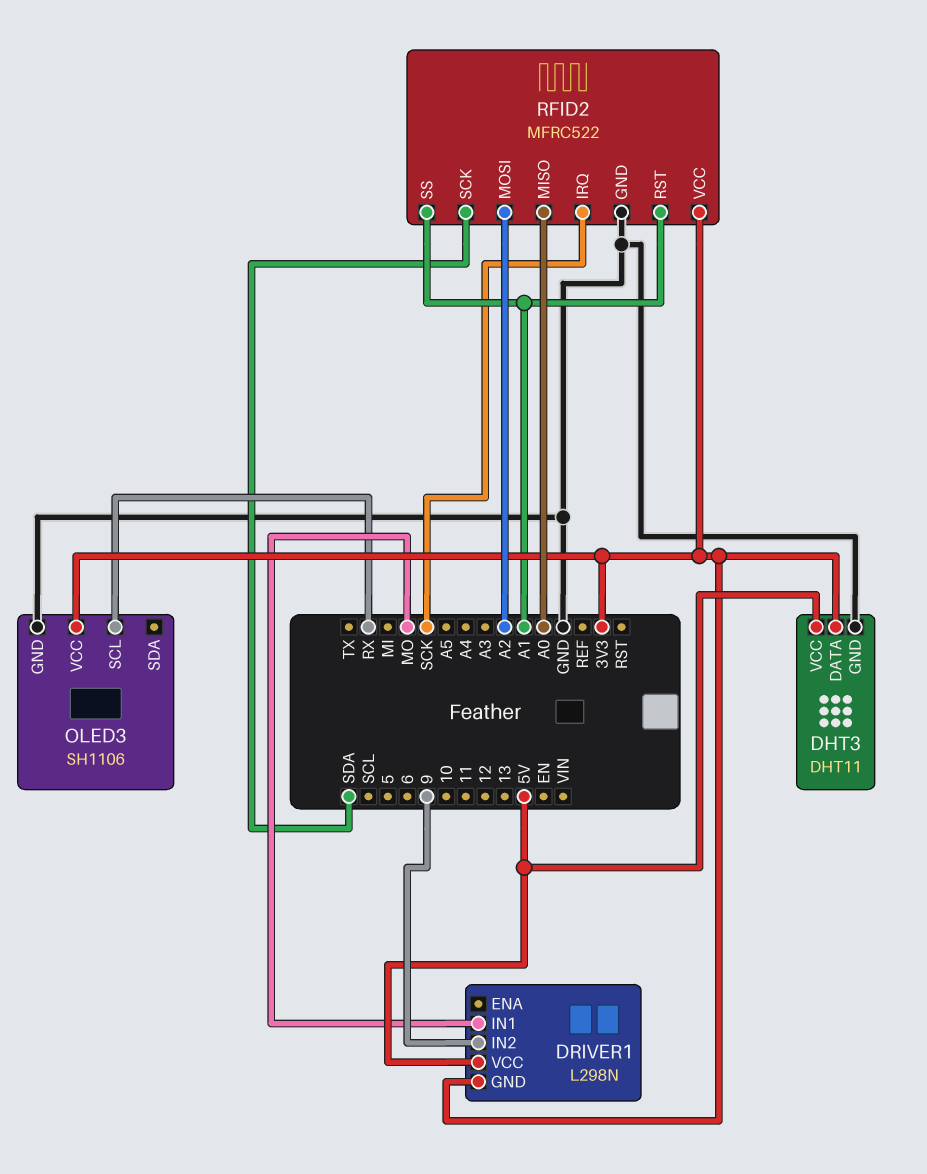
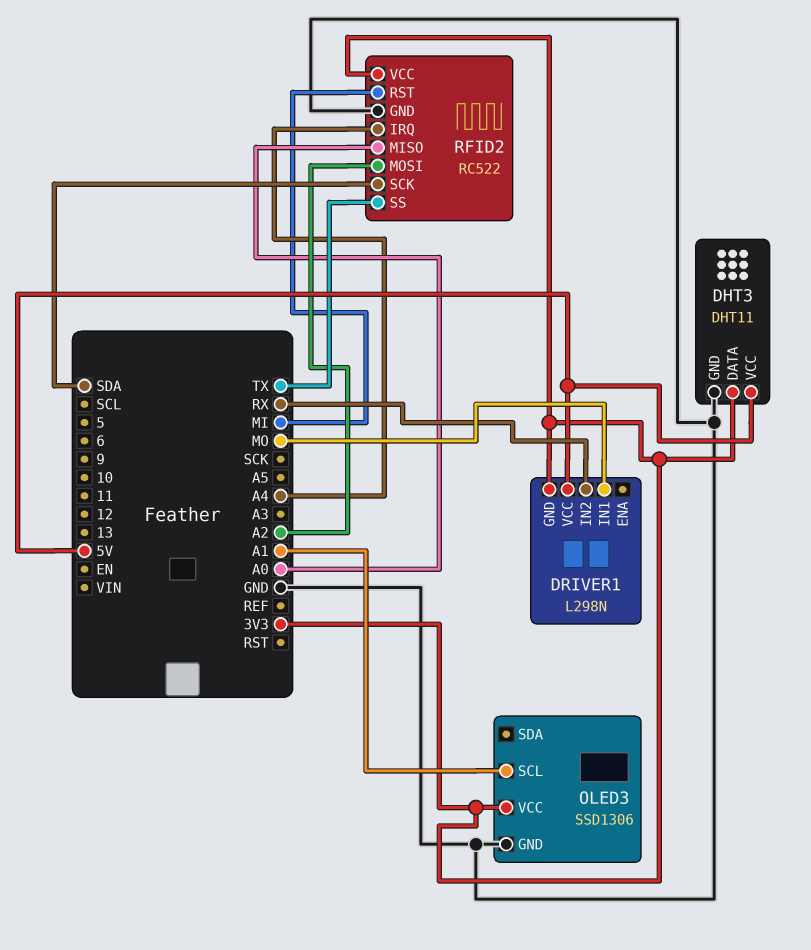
DRIVER1 pin IN2: 9 -> RX
OLED3: SH1106 -> SSD1306
OLED3 pin SCL: RX -> A1
RFID2: MFRC522 -> RC522
RFID2 pin IRQ: SCK -> A4
RFID2 pin RST: A1 -> MI
RFID2 pin SS: A1 -> TX

